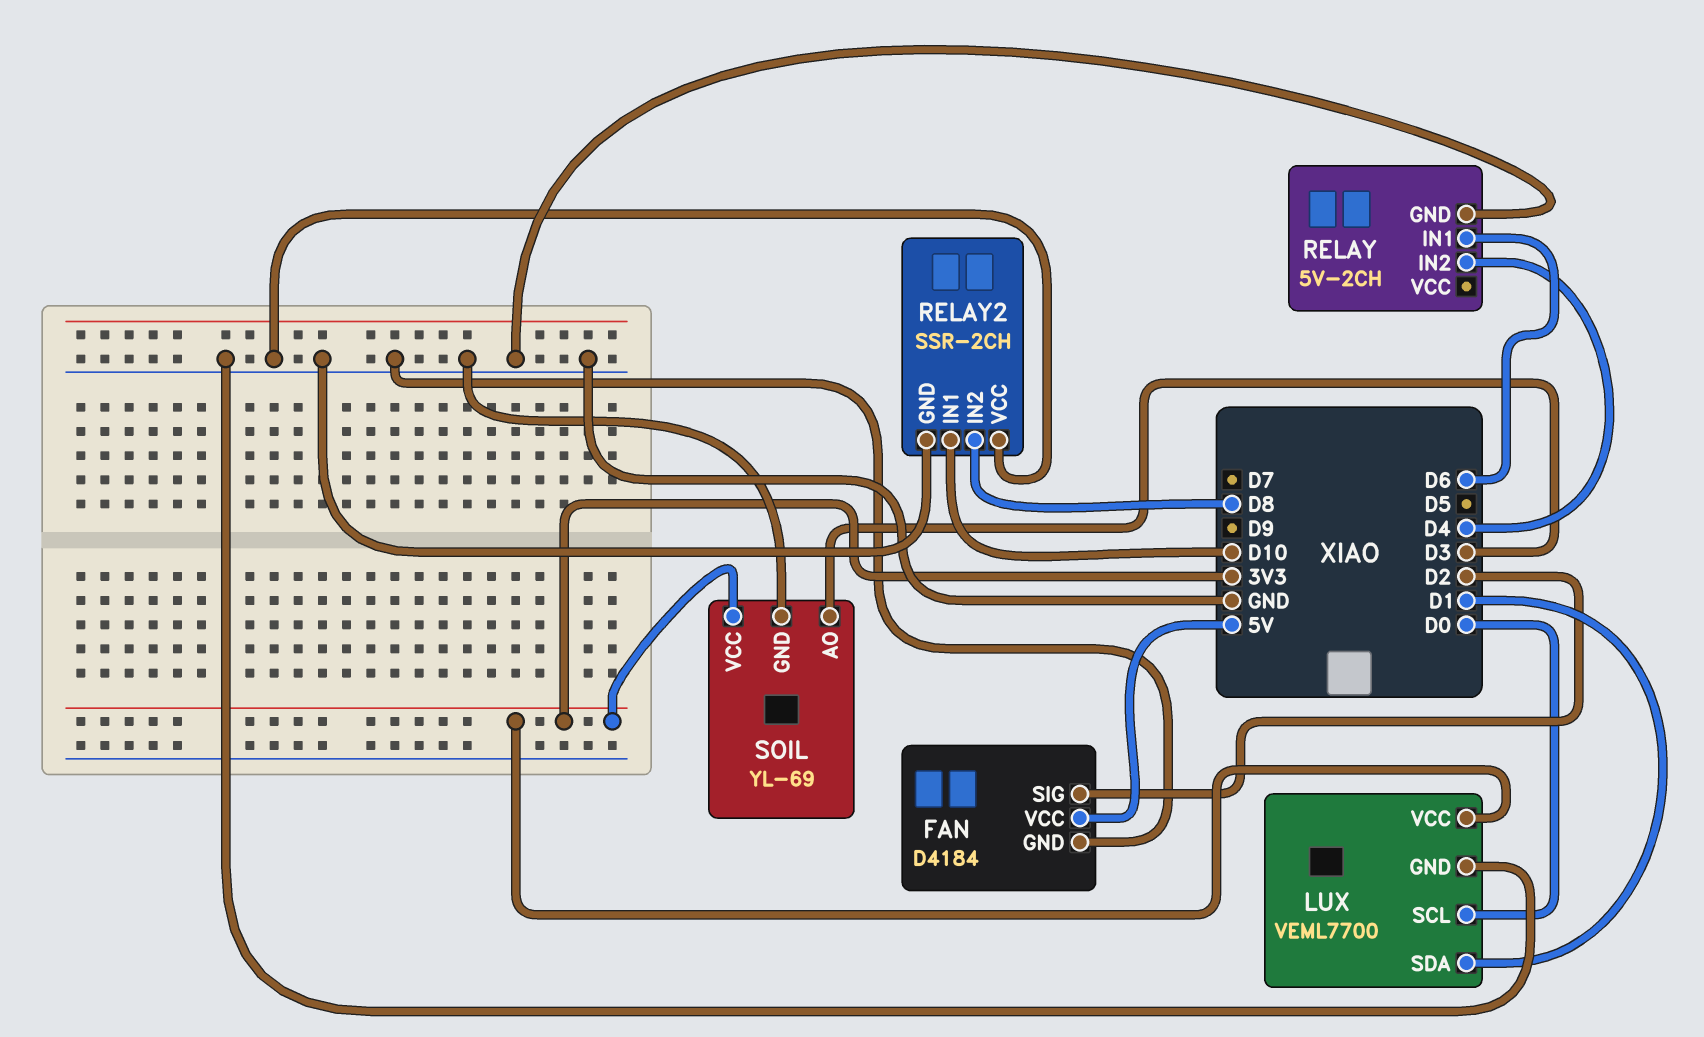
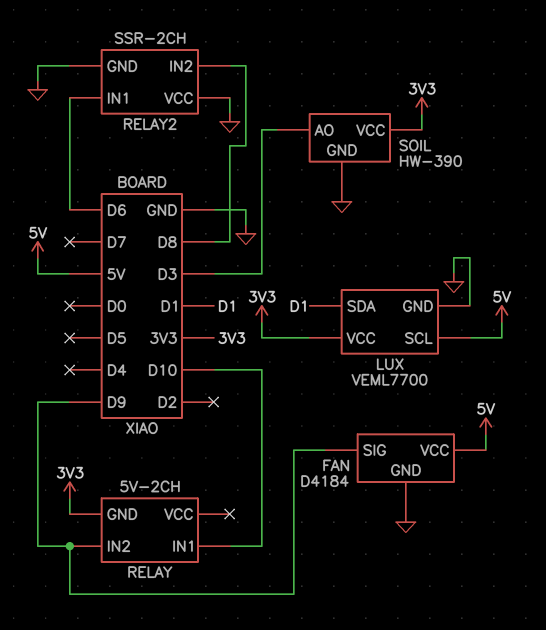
FAN pin SIG: D2 -> D9
LUX pin SCL: D0 -> 5V
RELAY pin GND: GND -> 3V3
RELAY pin IN1: D6 -> D10
RELAY pin IN2: D4 -> D9
RELAY2 pin IN1: D10 -> D6
SOIL: YL-69 -> HW-390

